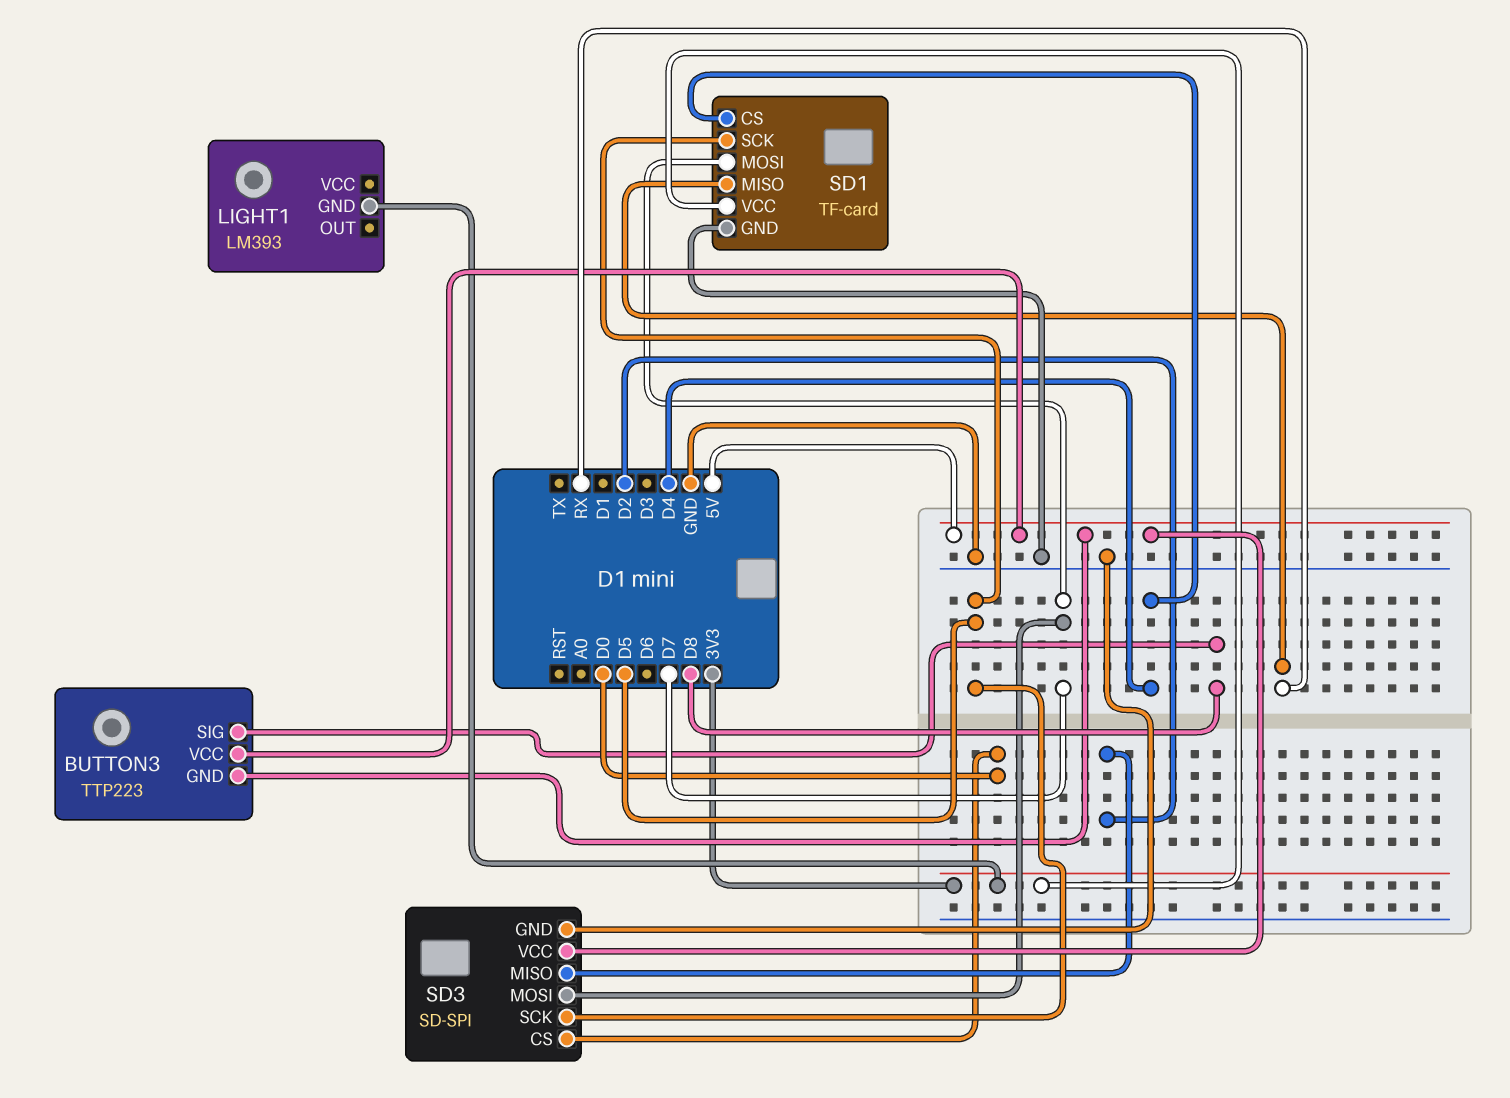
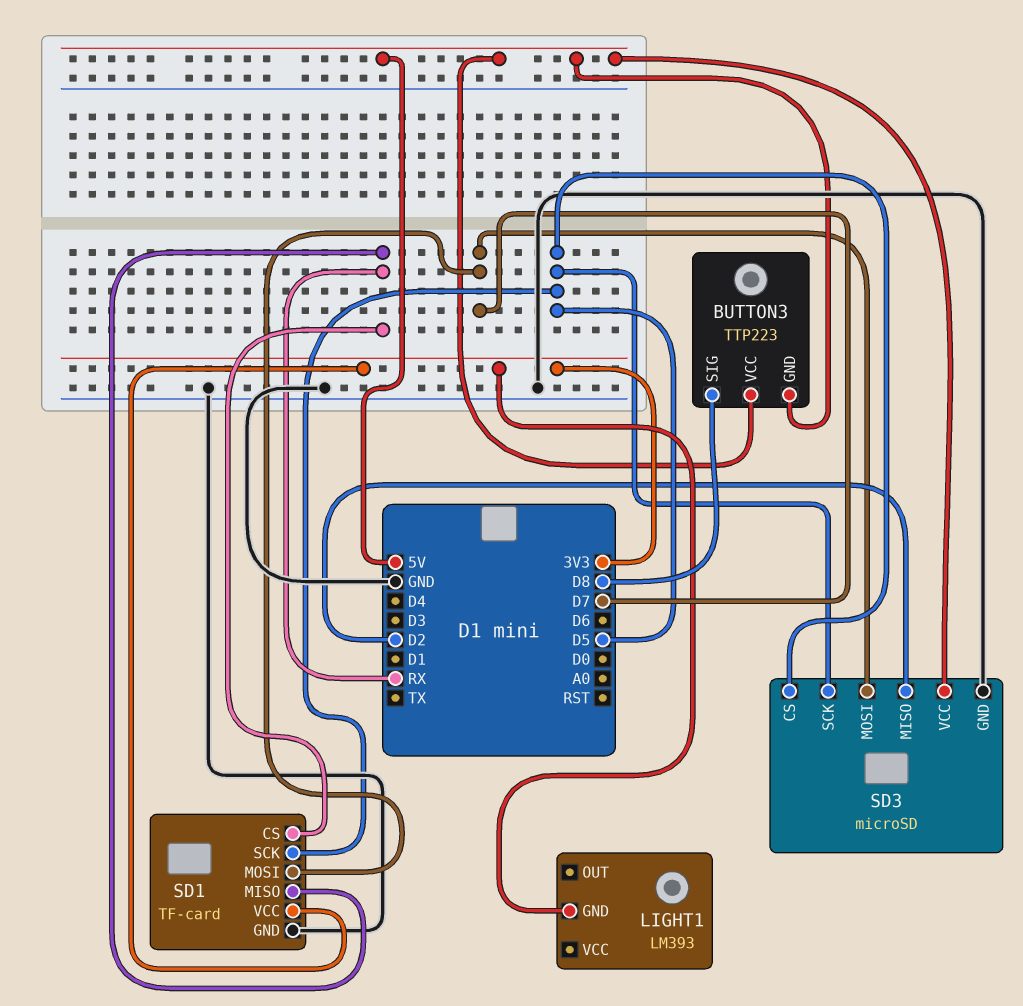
SD1 pin CS: D4 -> RX
SD3: SD-SPI -> microSD
SD3 pin CS: D0 -> D5

